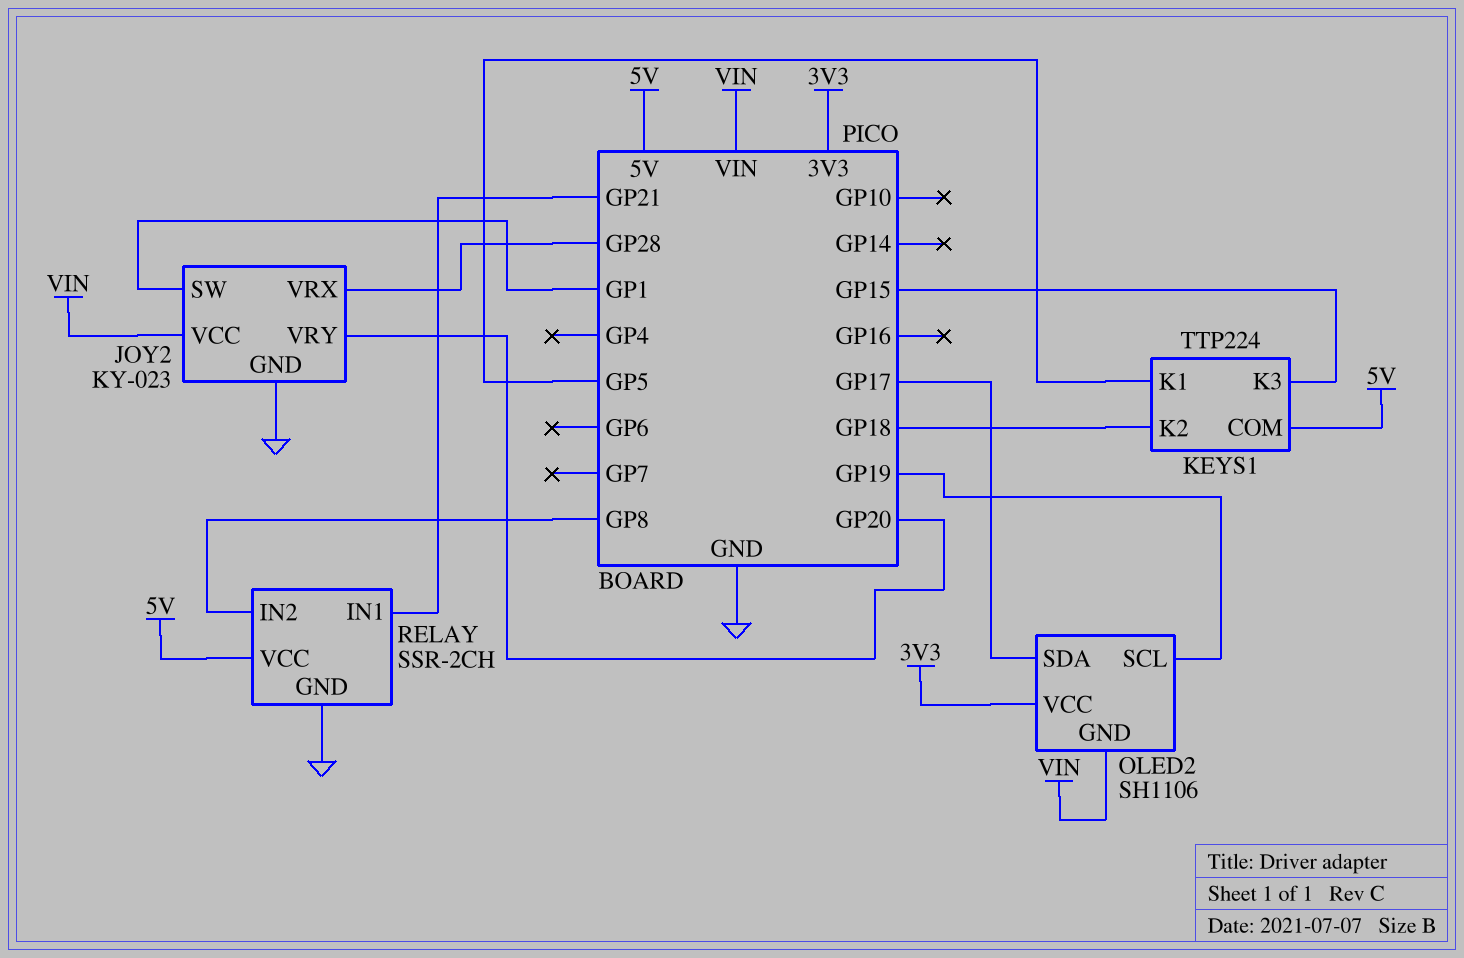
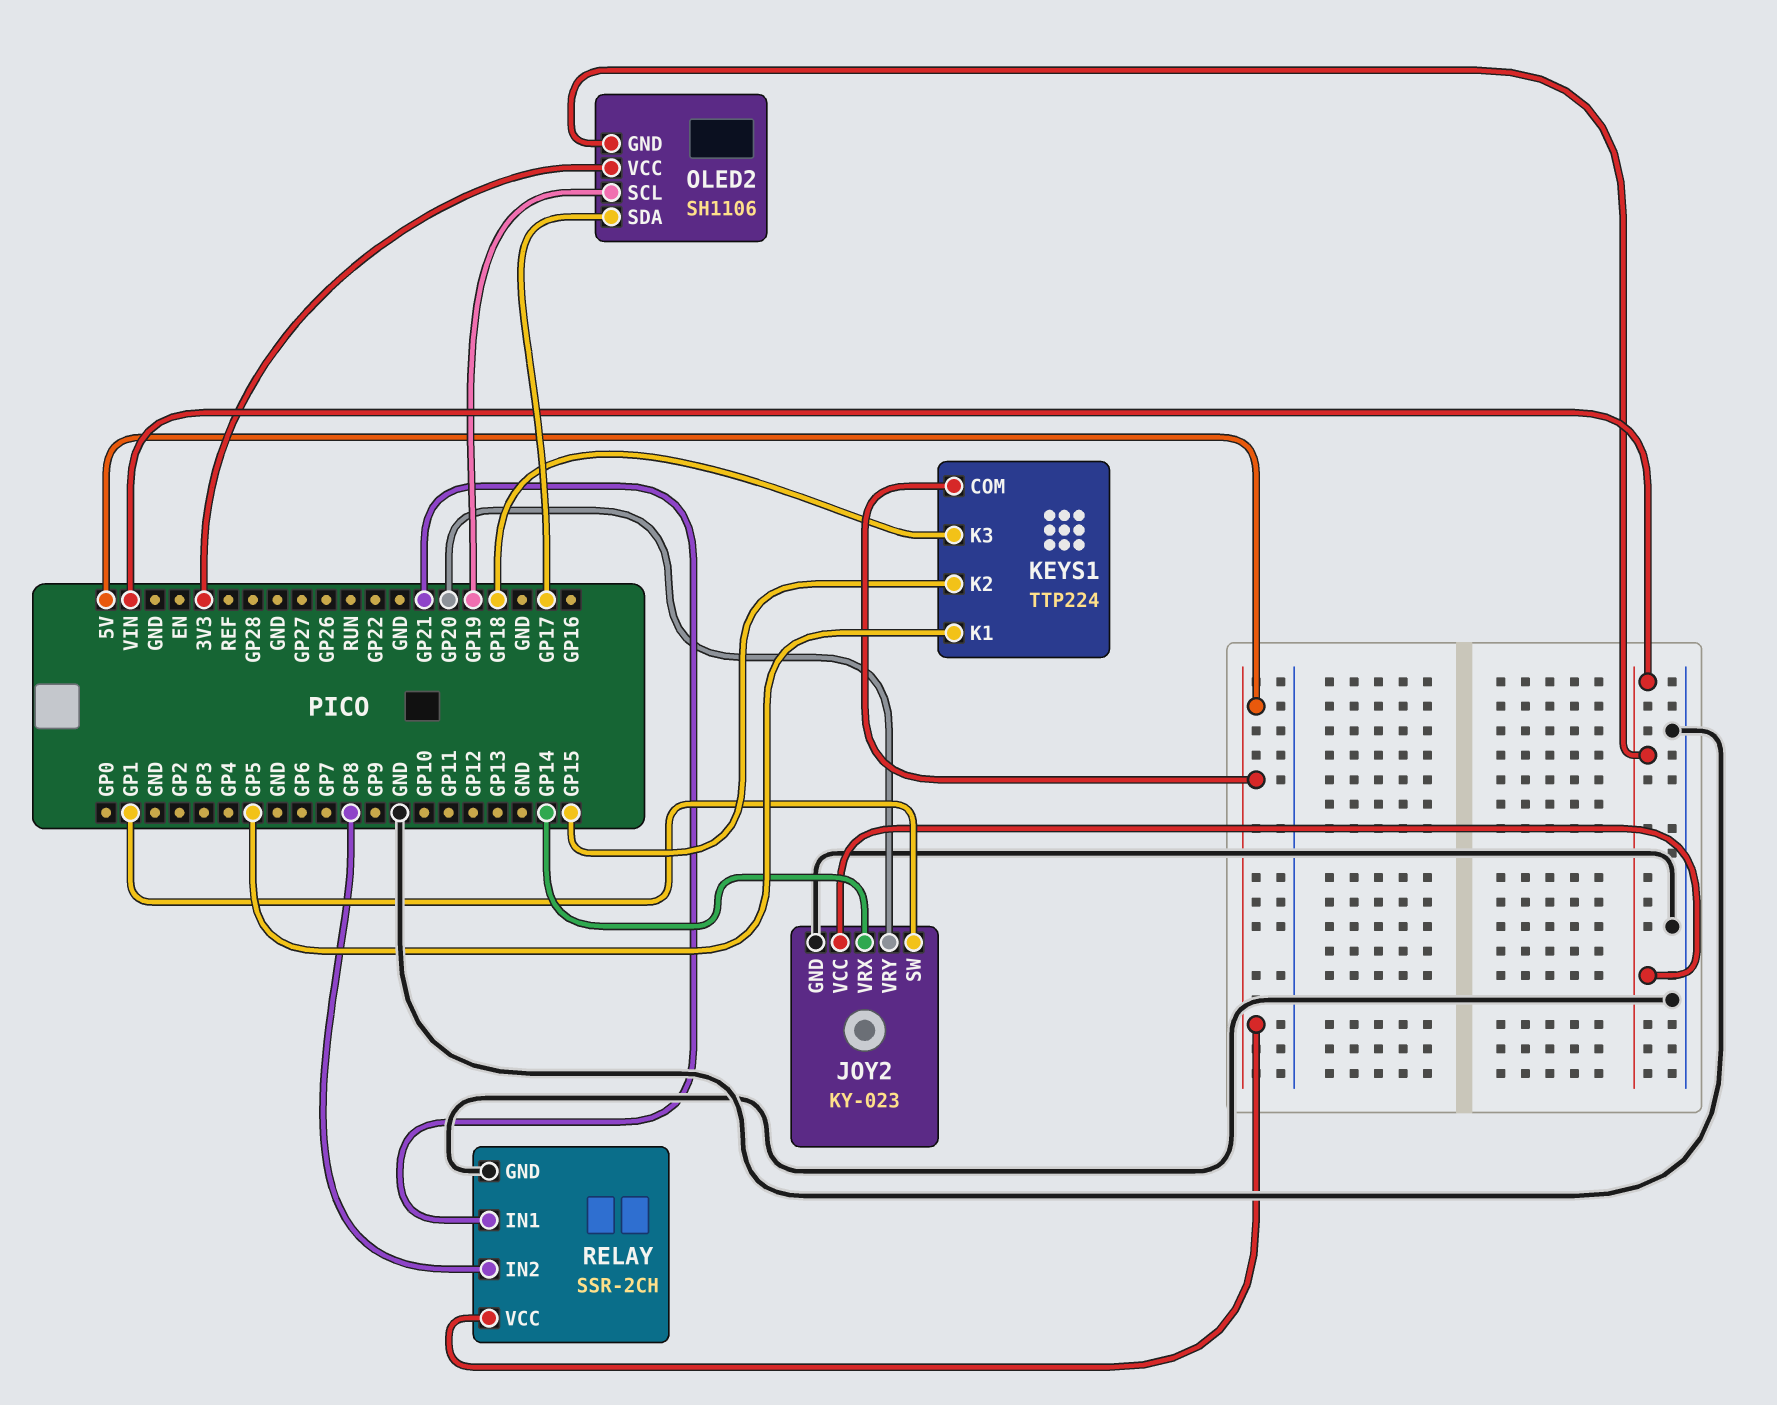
JOY2 pin VRX: GP28 -> GP14
KEYS1 pin K2: GP18 -> GP15
KEYS1 pin K3: GP15 -> GP18

